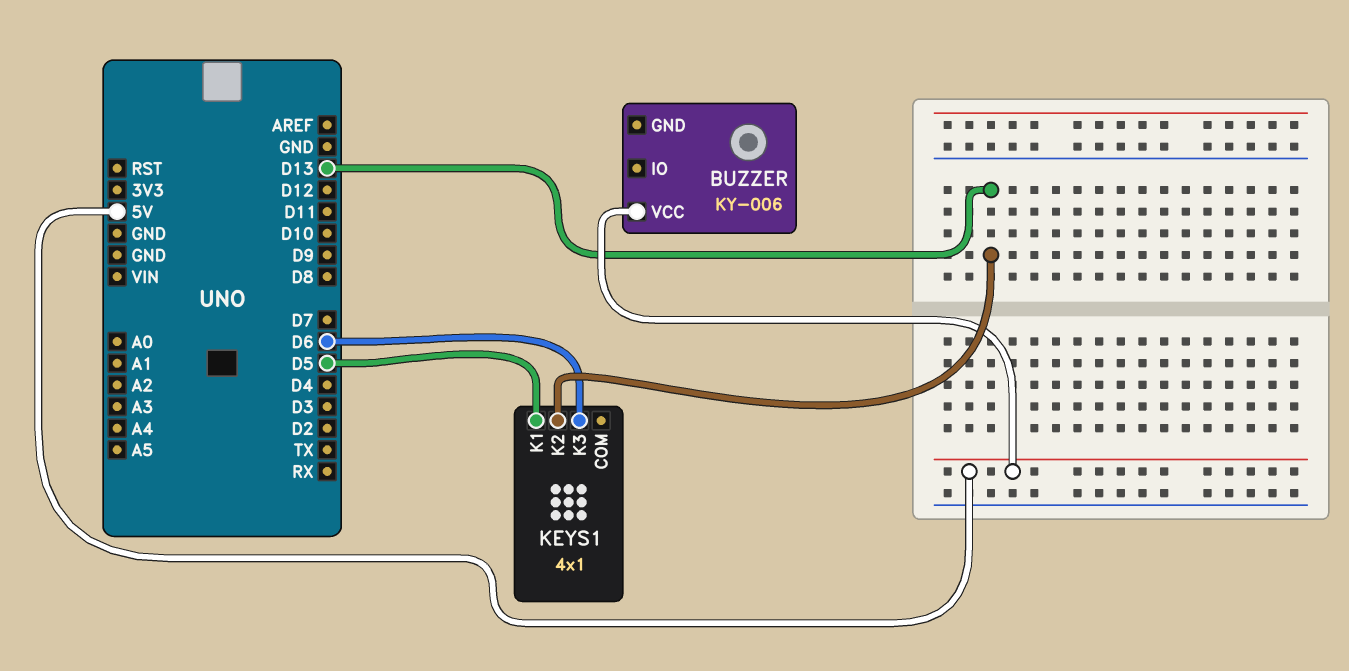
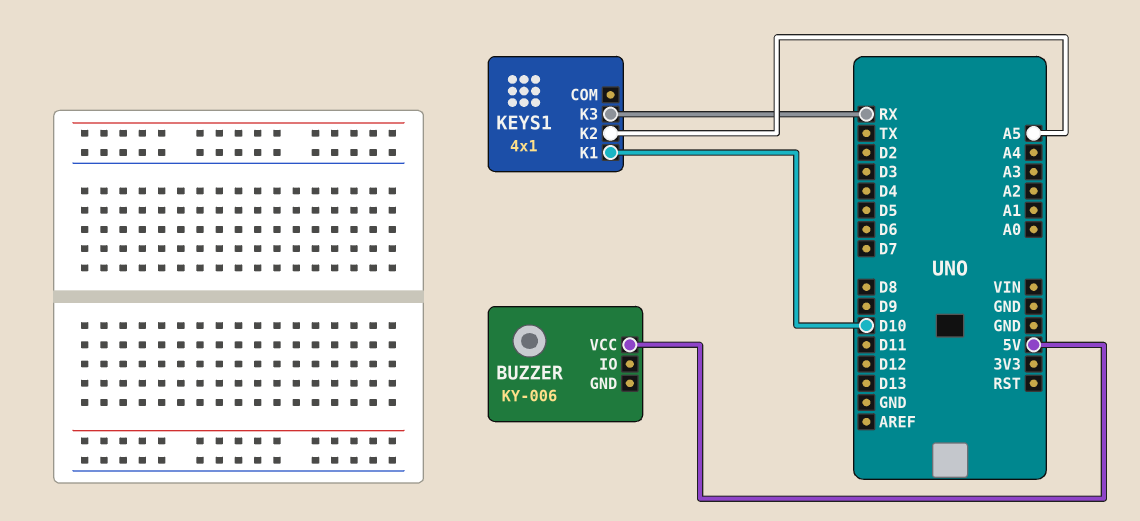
KEYS1 pin K1: D5 -> D10
KEYS1 pin K2: D13 -> A5
KEYS1 pin K3: D6 -> RX

